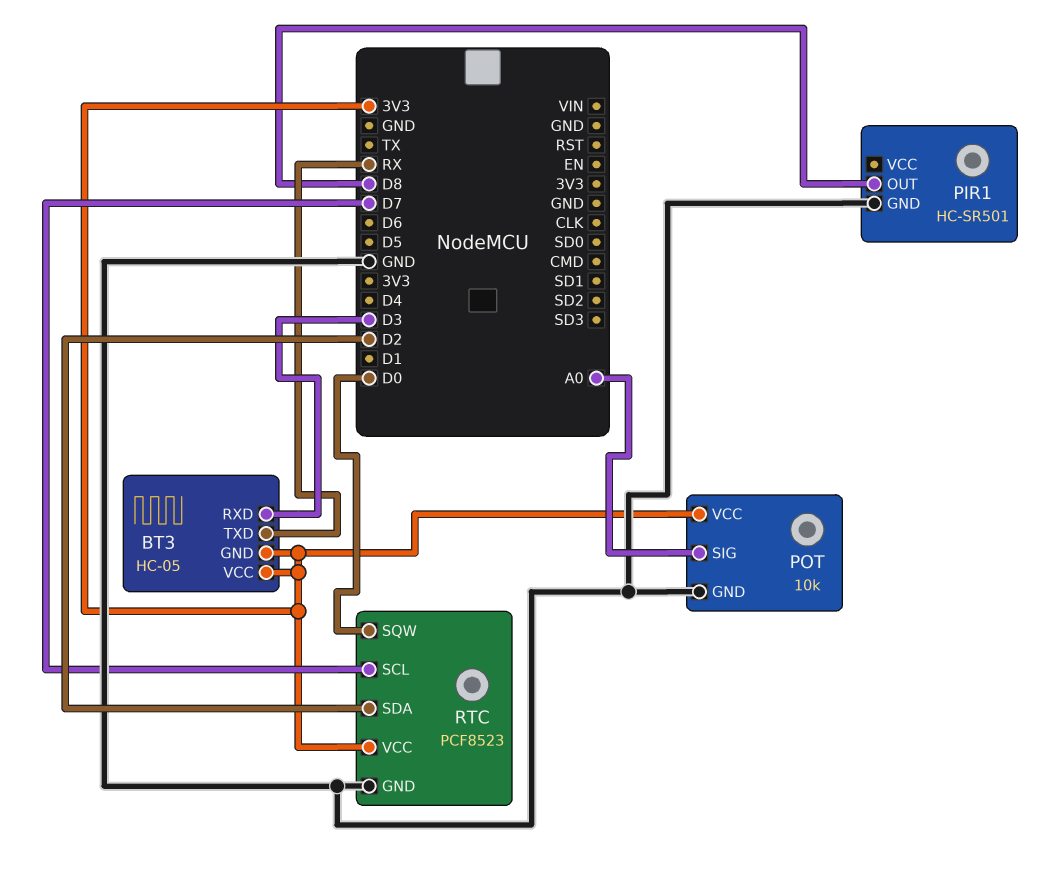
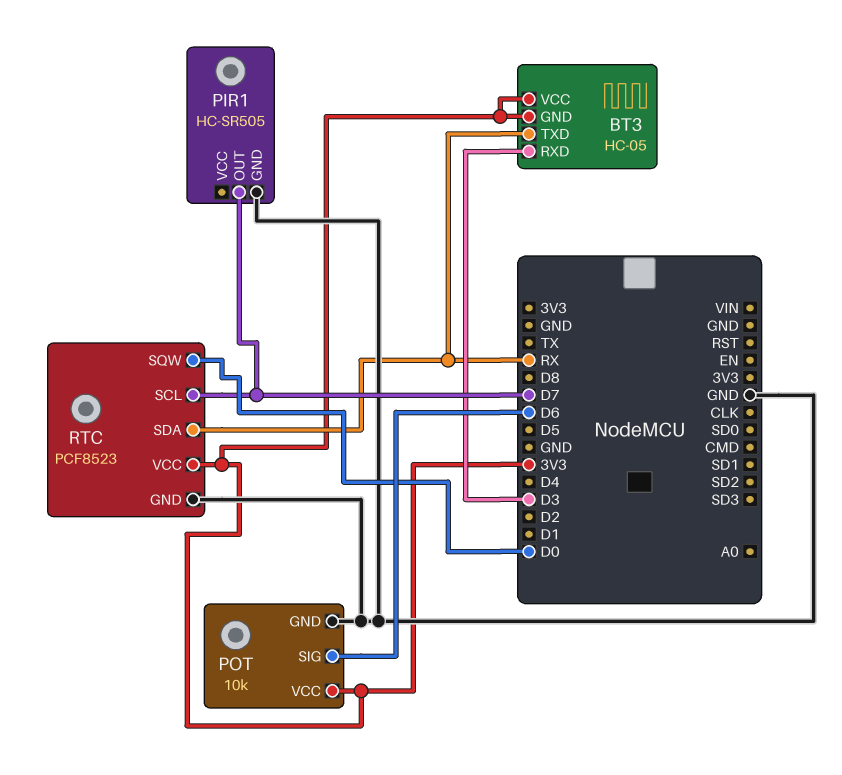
PIR1: HC-SR501 -> HC-SR505
PIR1 pin OUT: D8 -> D7
POT pin SIG: A0 -> D6
RTC pin SDA: D2 -> RX

